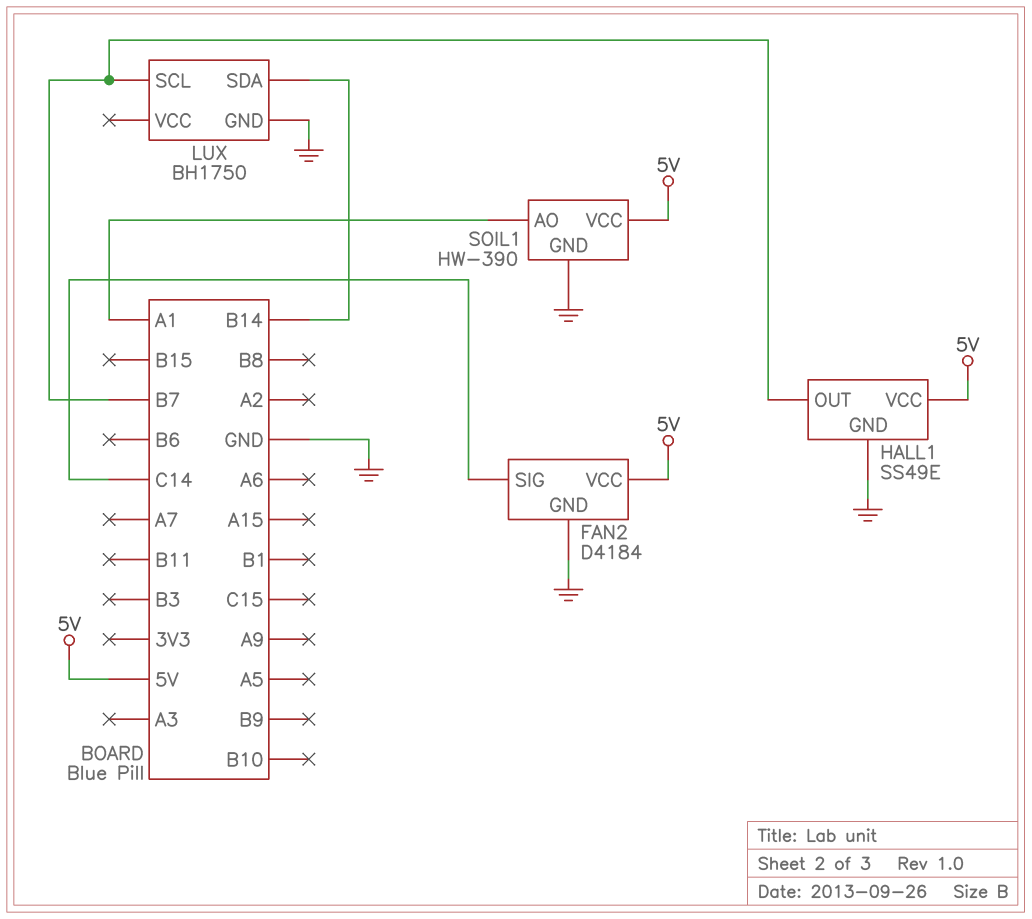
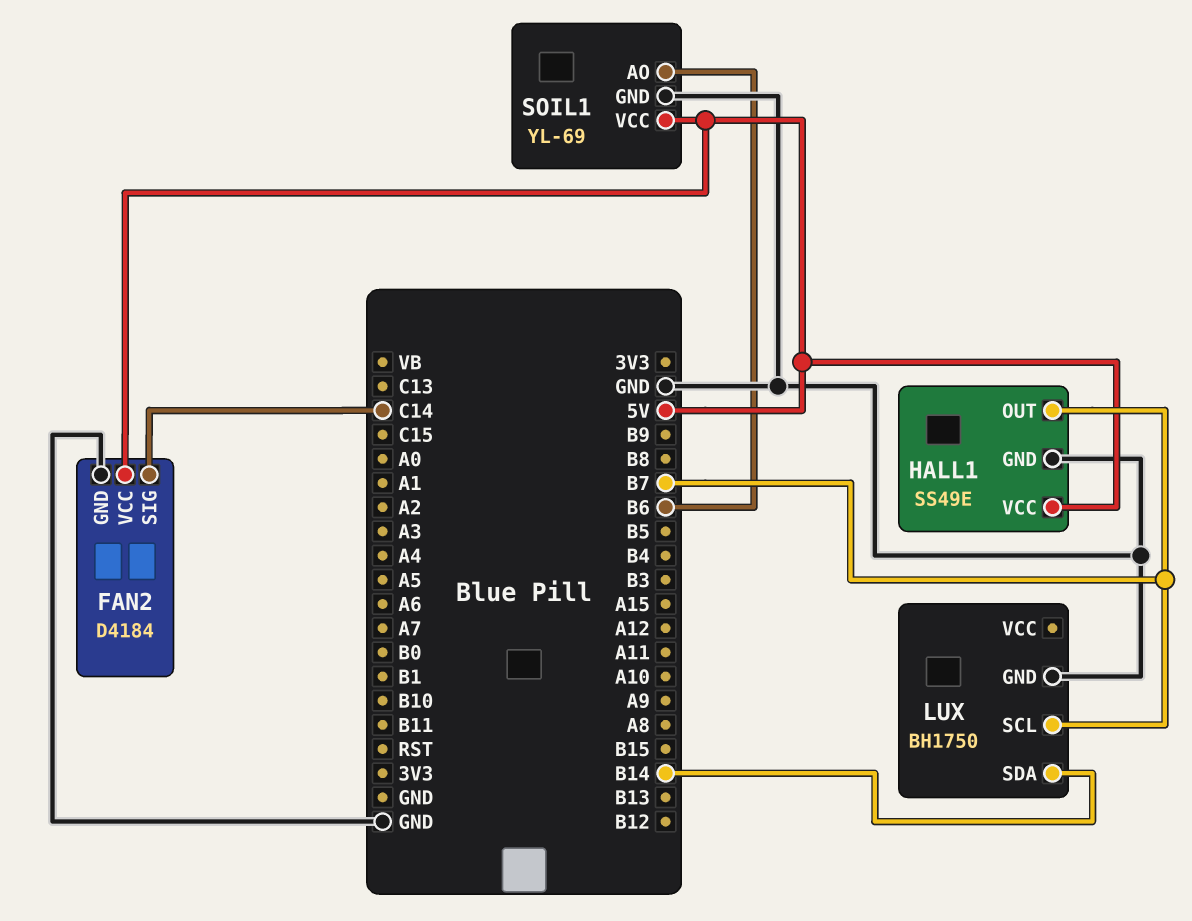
SOIL1: HW-390 -> YL-69
SOIL1 pin AO: A1 -> B6

